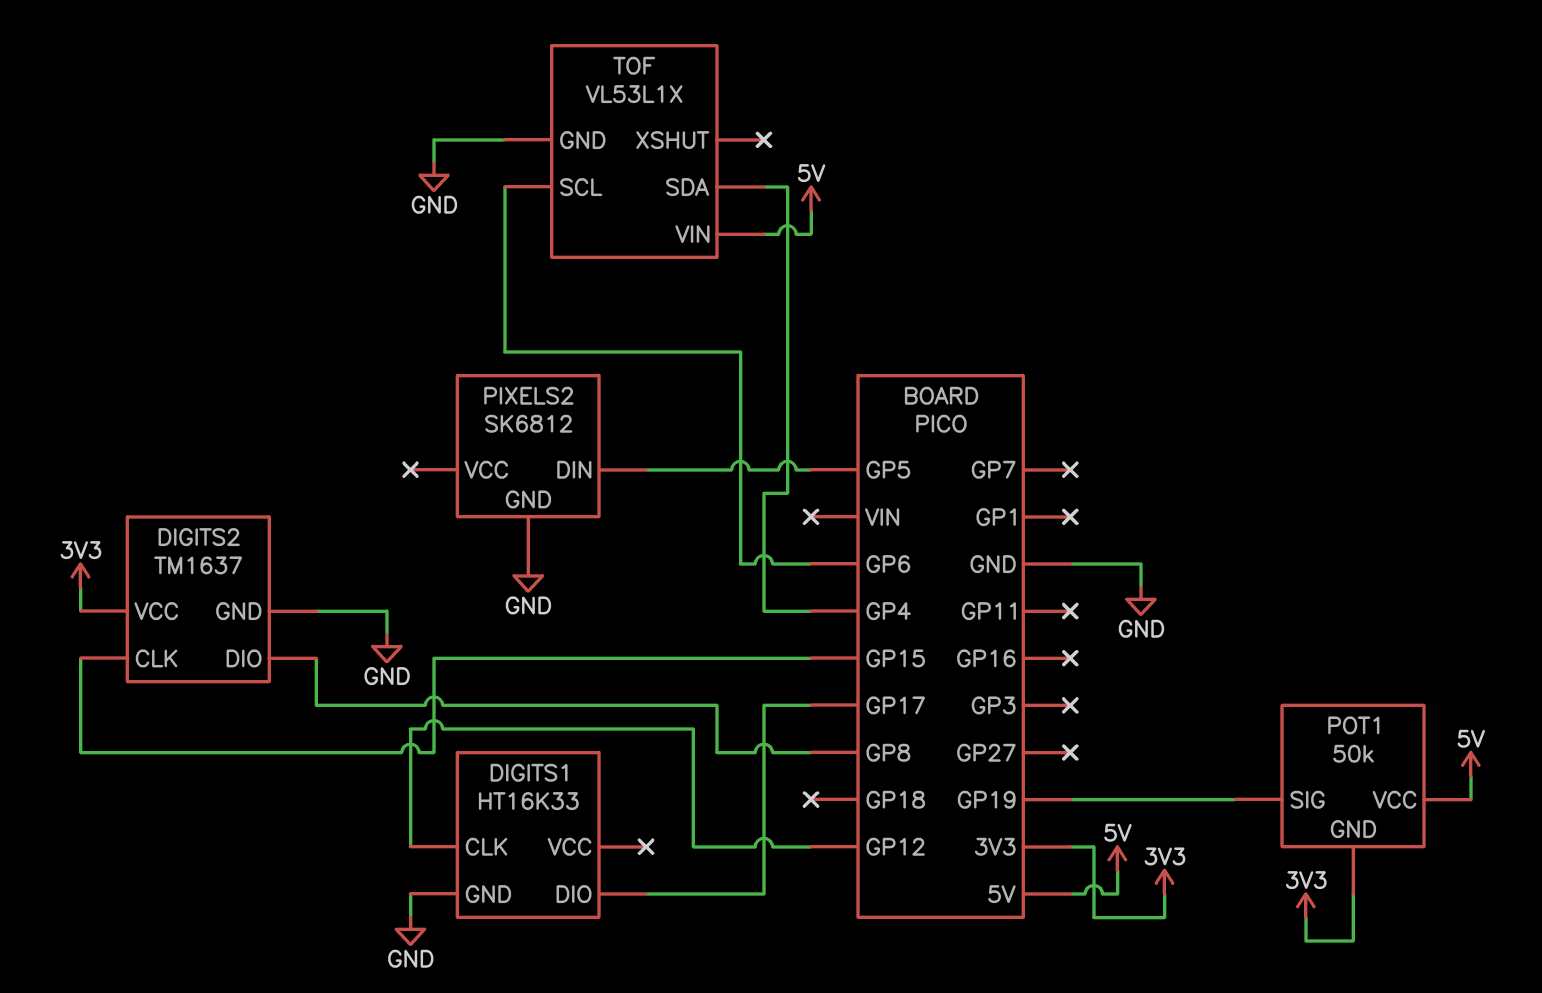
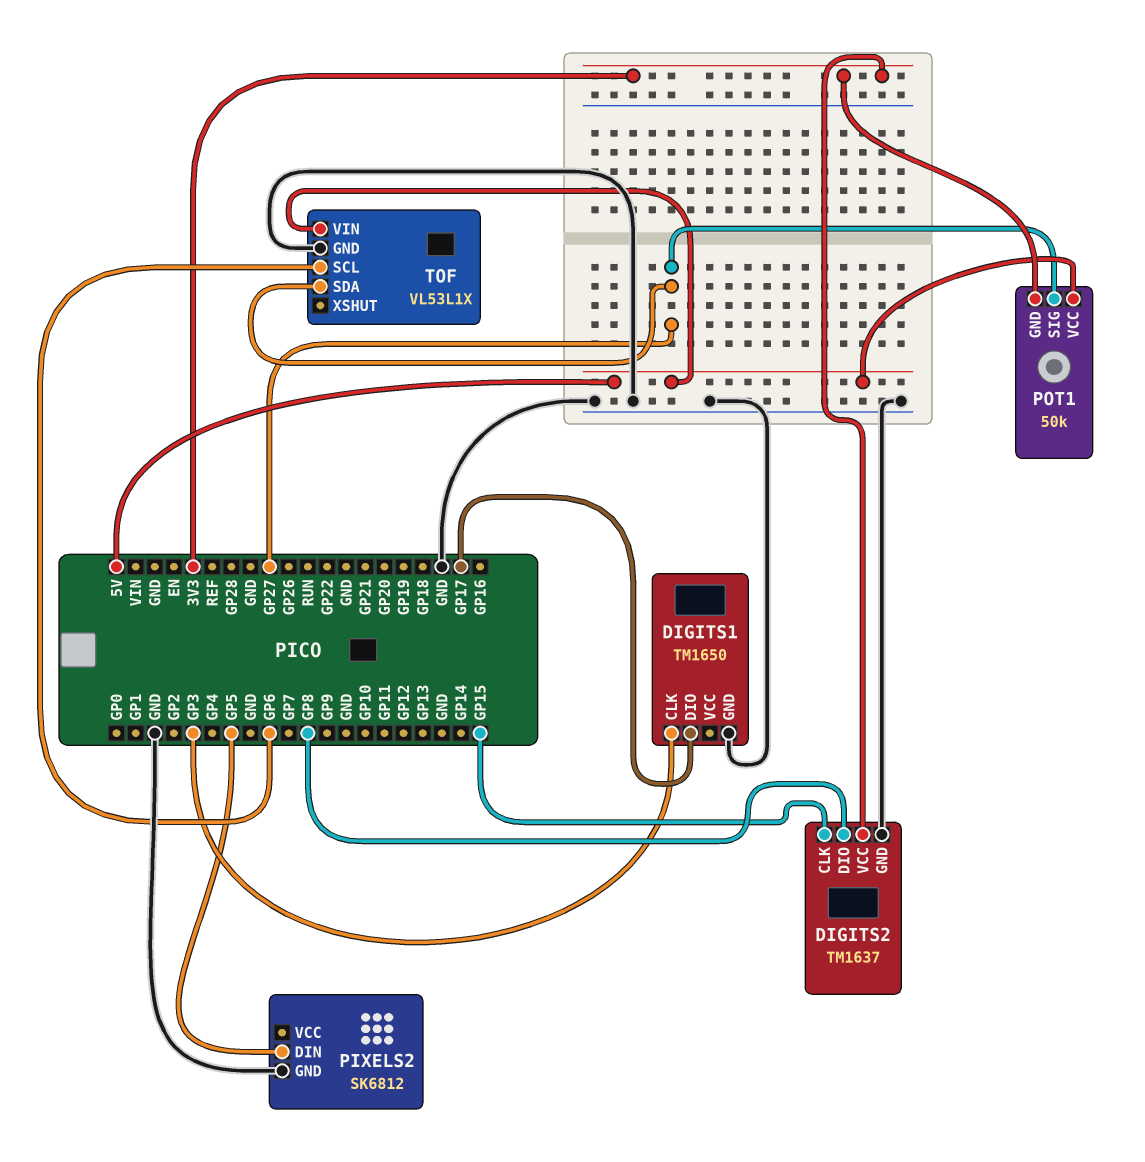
DIGITS1: HT16K33 -> TM1650
DIGITS1 pin CLK: GP12 -> GP3
POT1 pin SIG: GP19 -> GP27
TOF pin SDA: GP4 -> GP27

